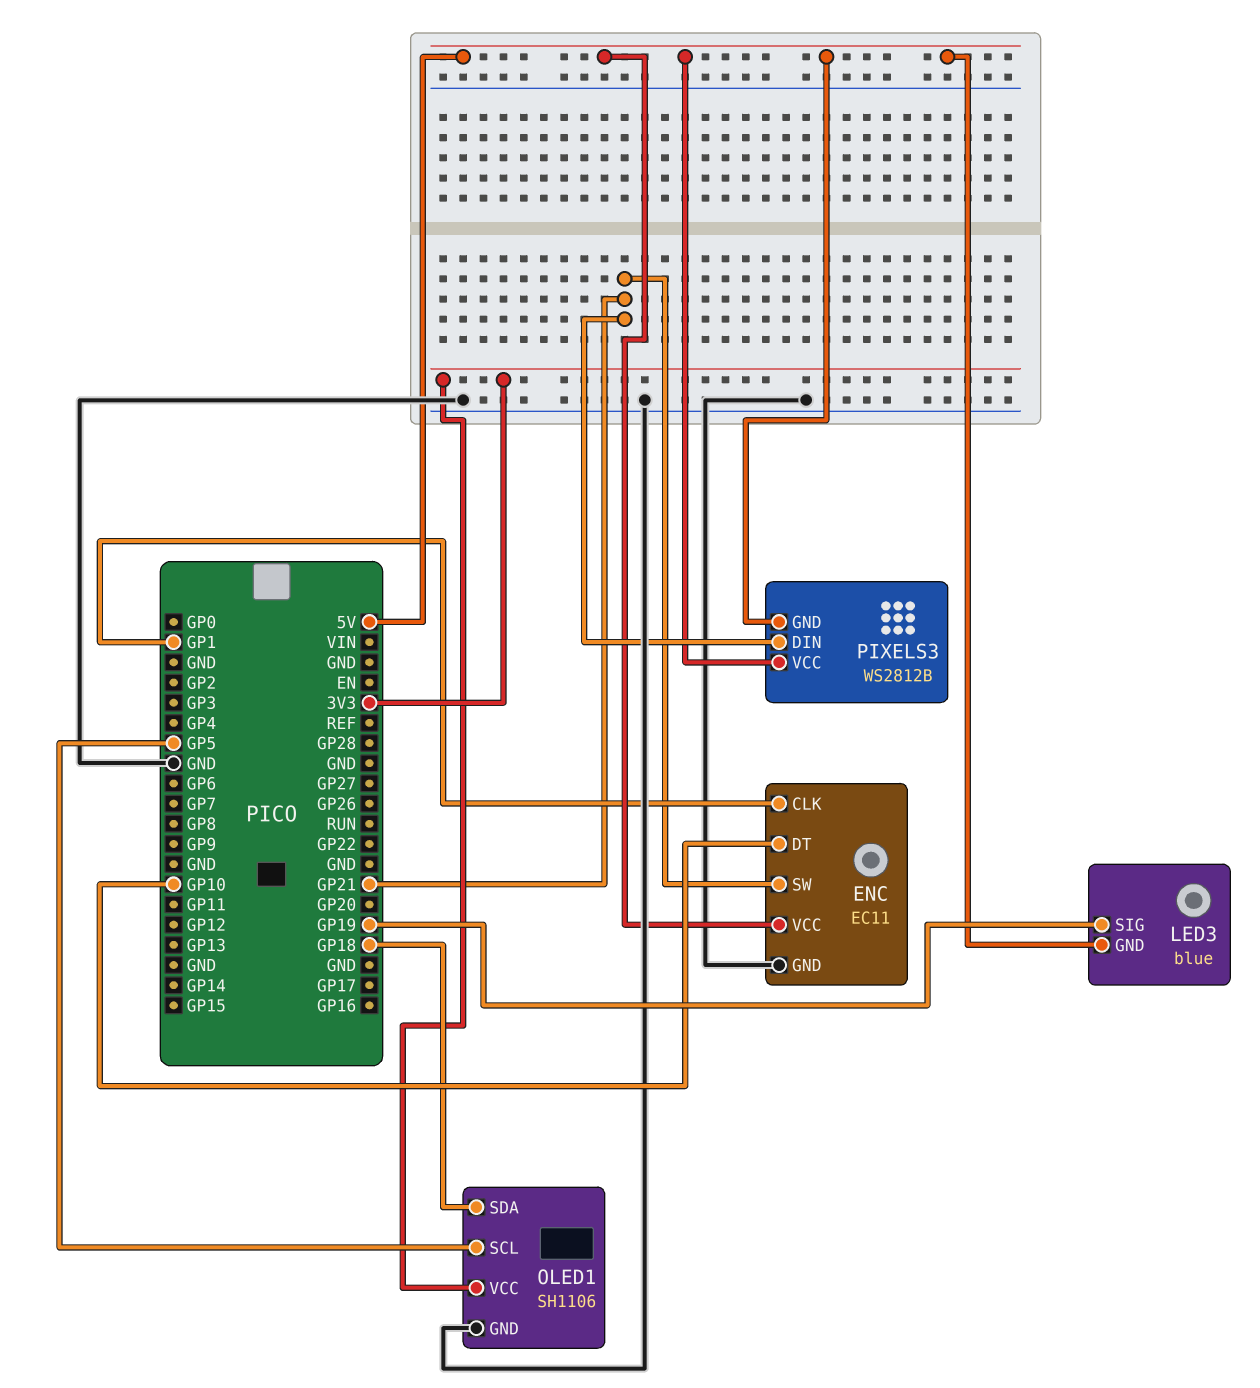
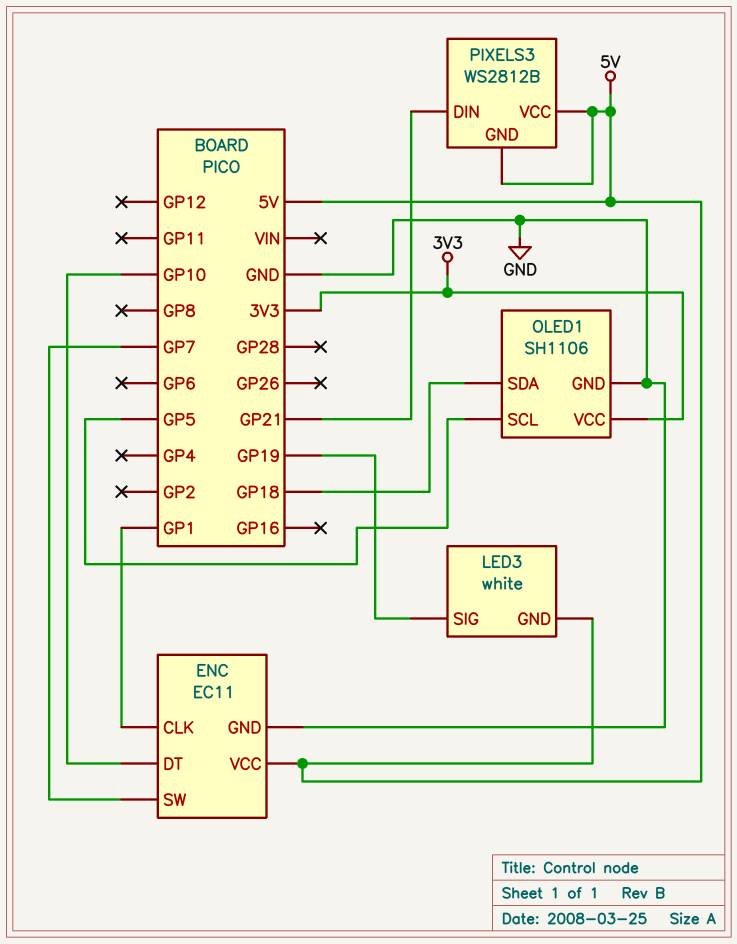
ENC pin SW: GP21 -> GP7
LED3: blue -> white

